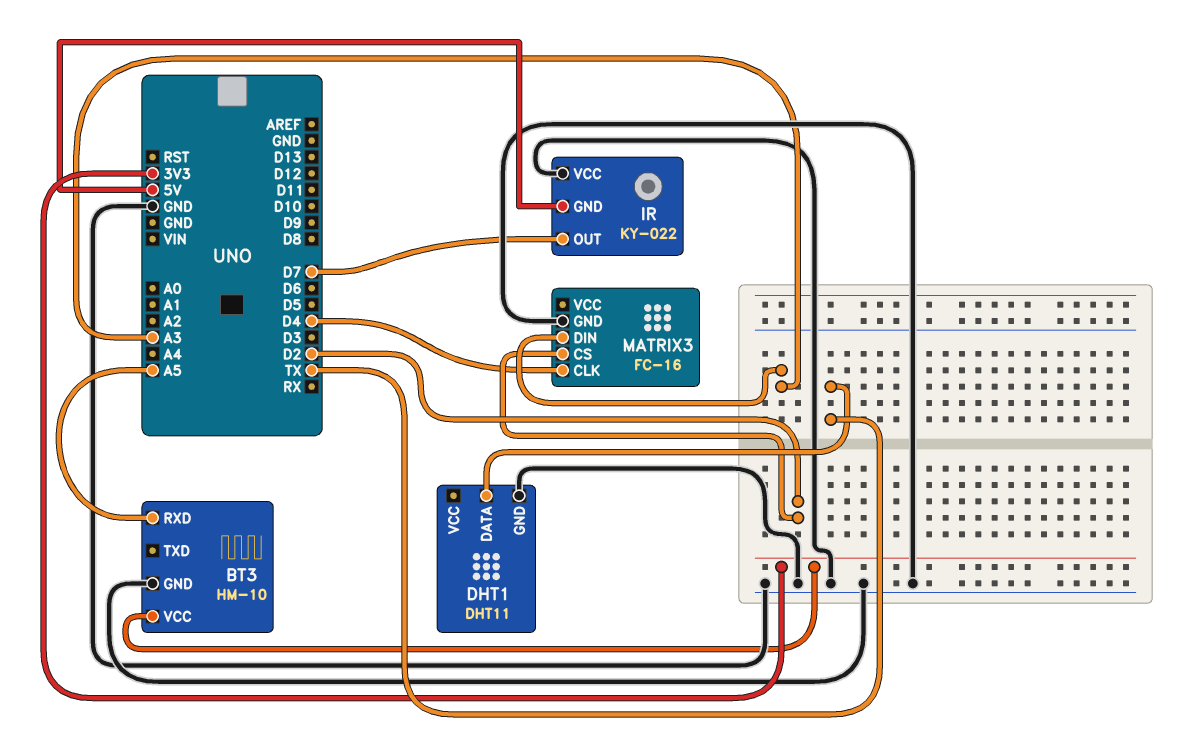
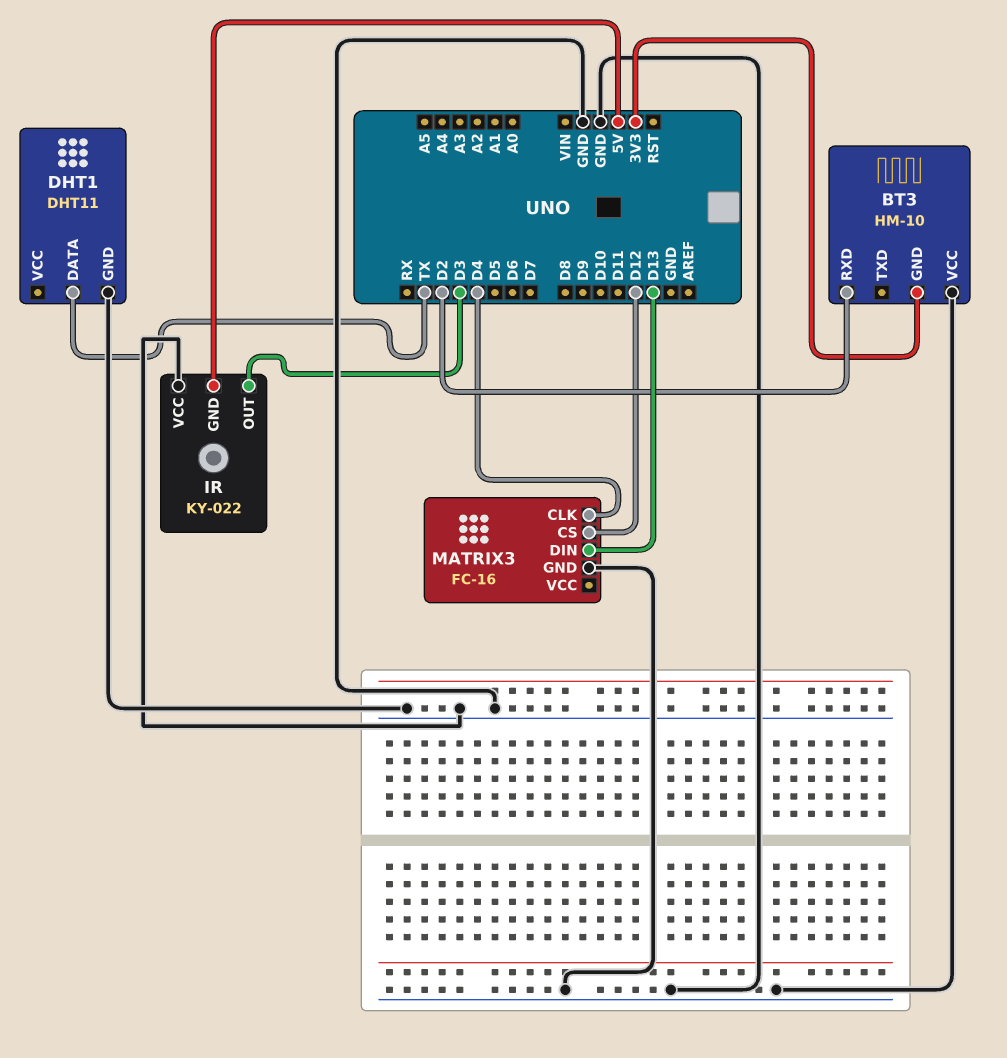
BT3 pin GND: GND -> 3V3
BT3 pin RXD: A5 -> D2
BT3 pin VCC: 3V3 -> GND
IR pin OUT: D7 -> D3
MATRIX3 pin CS: D2 -> D12
MATRIX3 pin DIN: A3 -> D13

